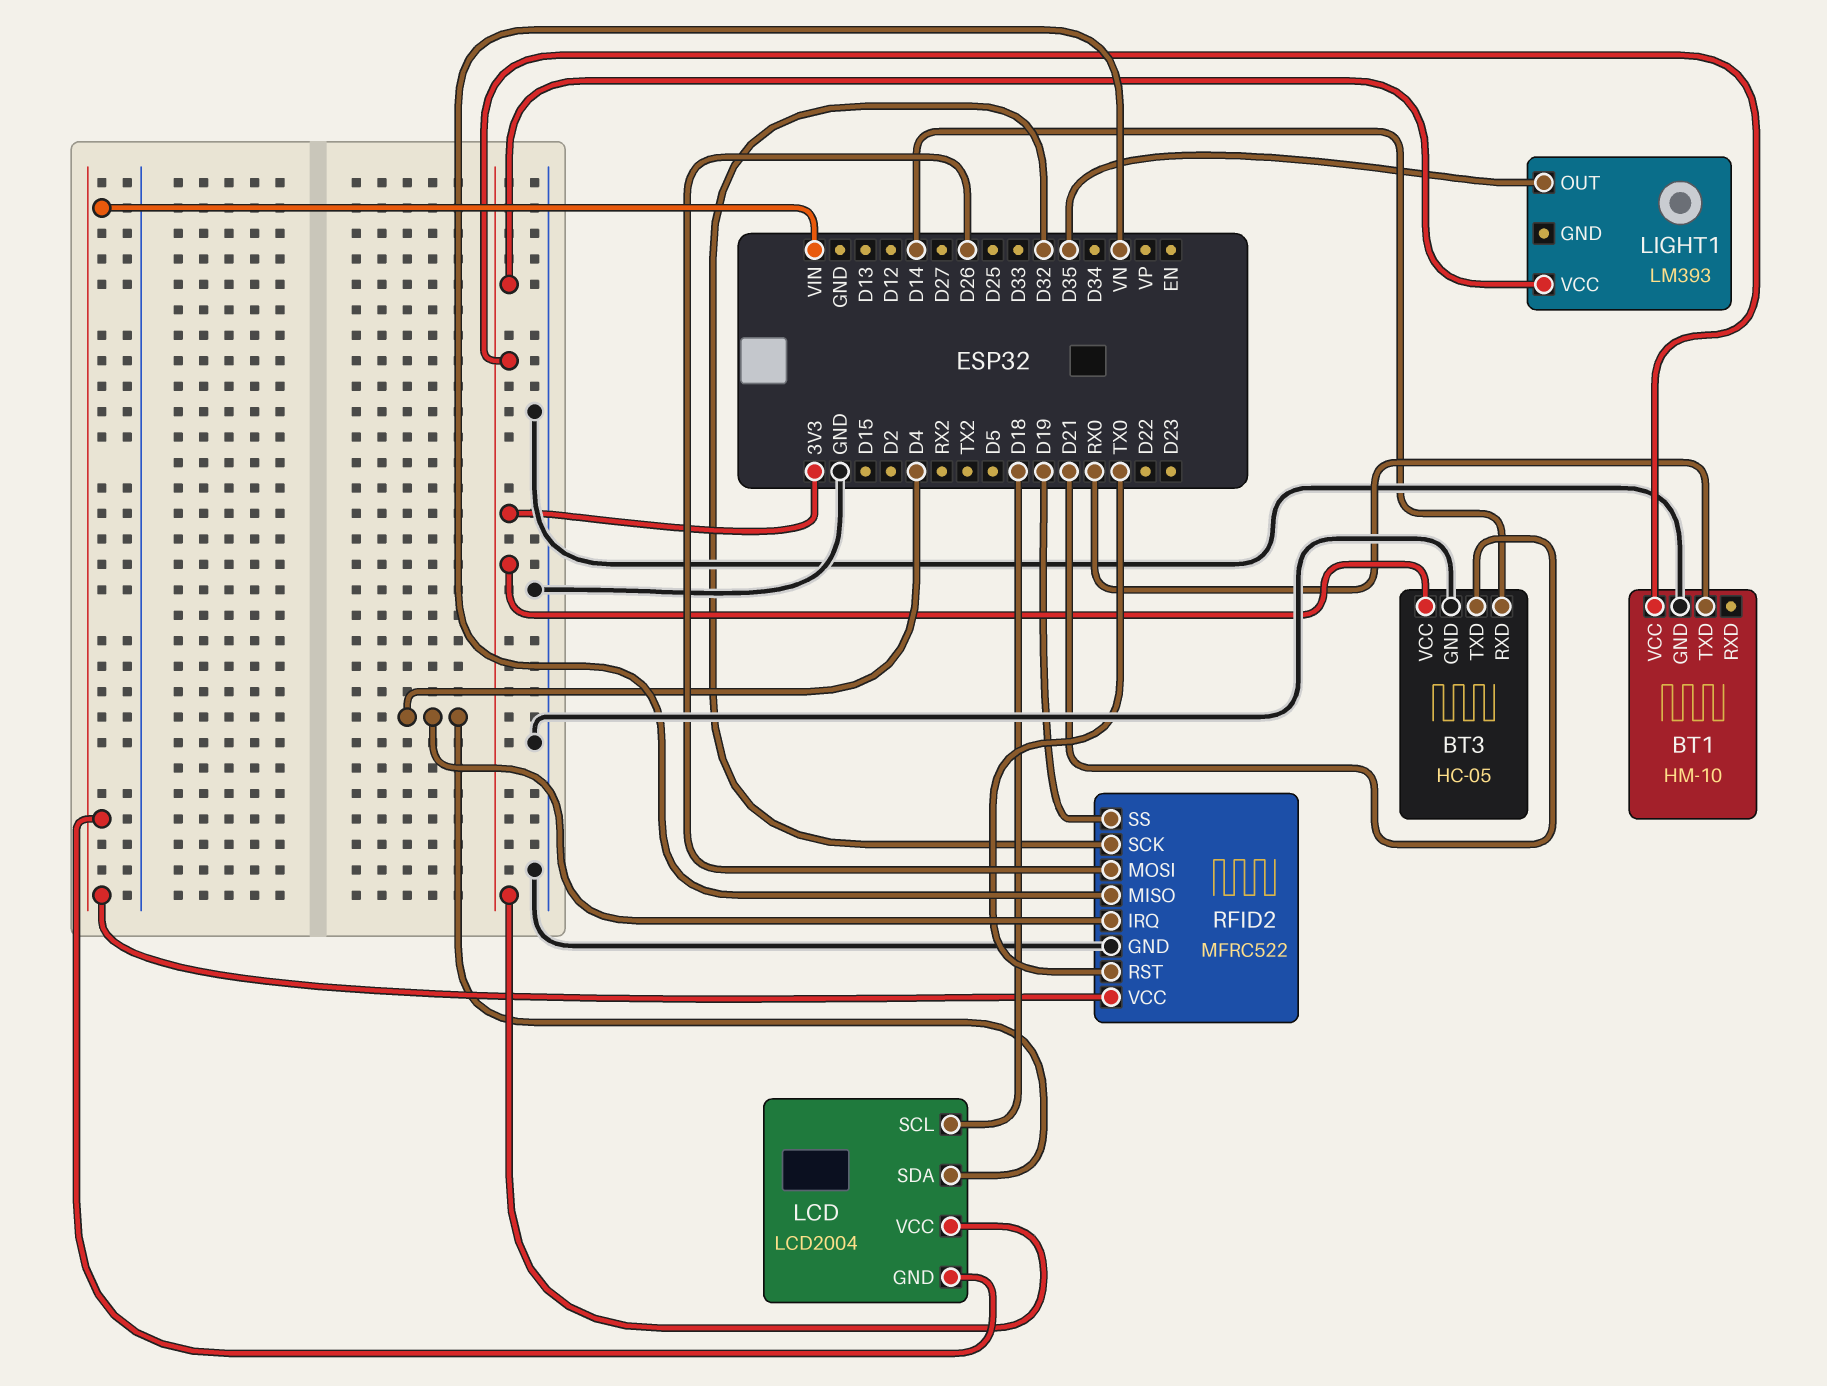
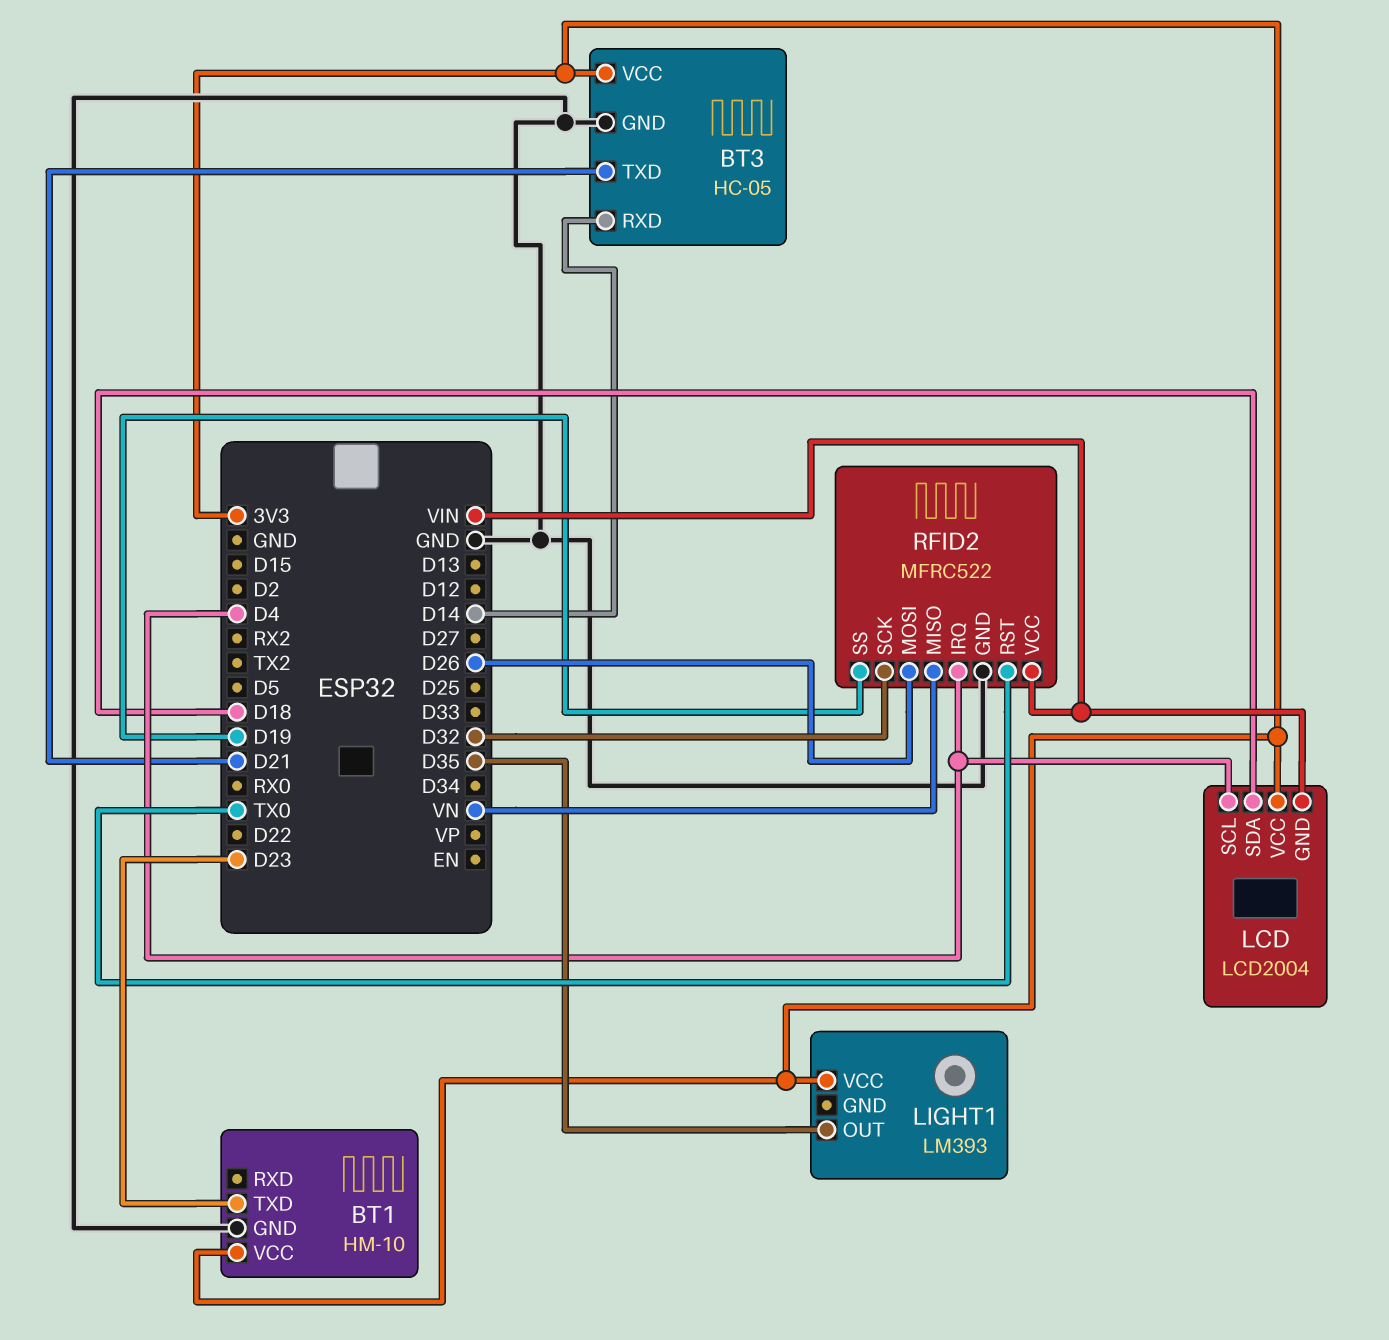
BT1 pin TXD: RX0 -> D23
LCD pin SCL: D18 -> D4
LCD pin SDA: D4 -> D18

